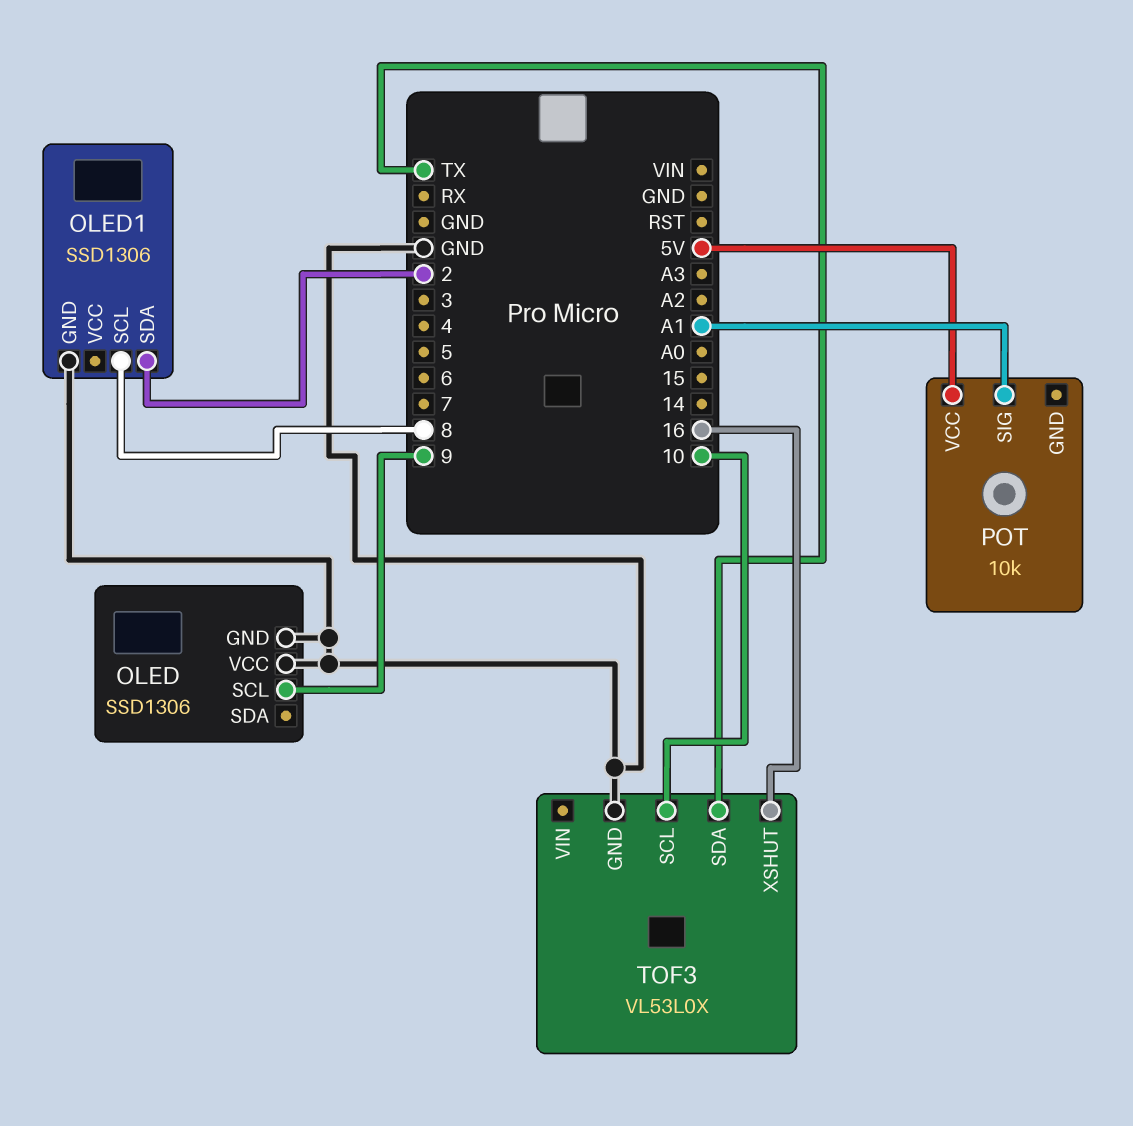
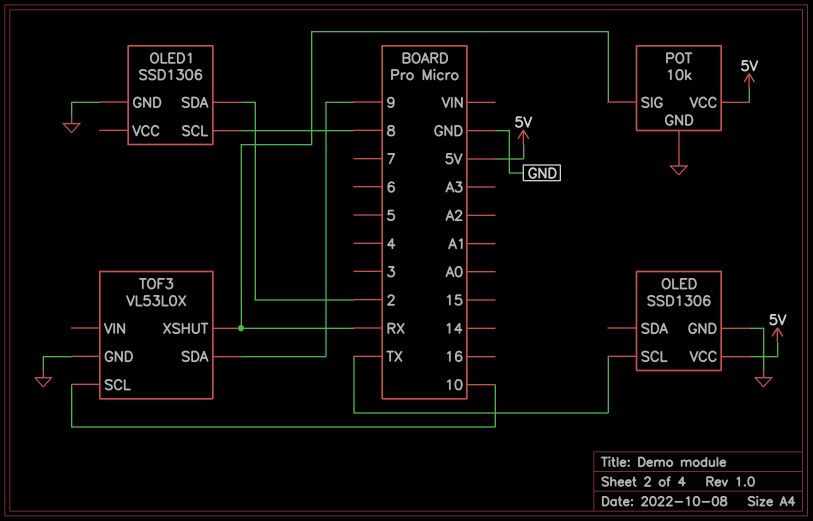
OLED pin SCL: 9 -> TX
OLED pin VCC: GND -> 5V
POT pin GND: none -> GND
POT pin SIG: A1 -> RX
TOF3 pin SDA: TX -> 9
TOF3 pin XSHUT: 16 -> RX

